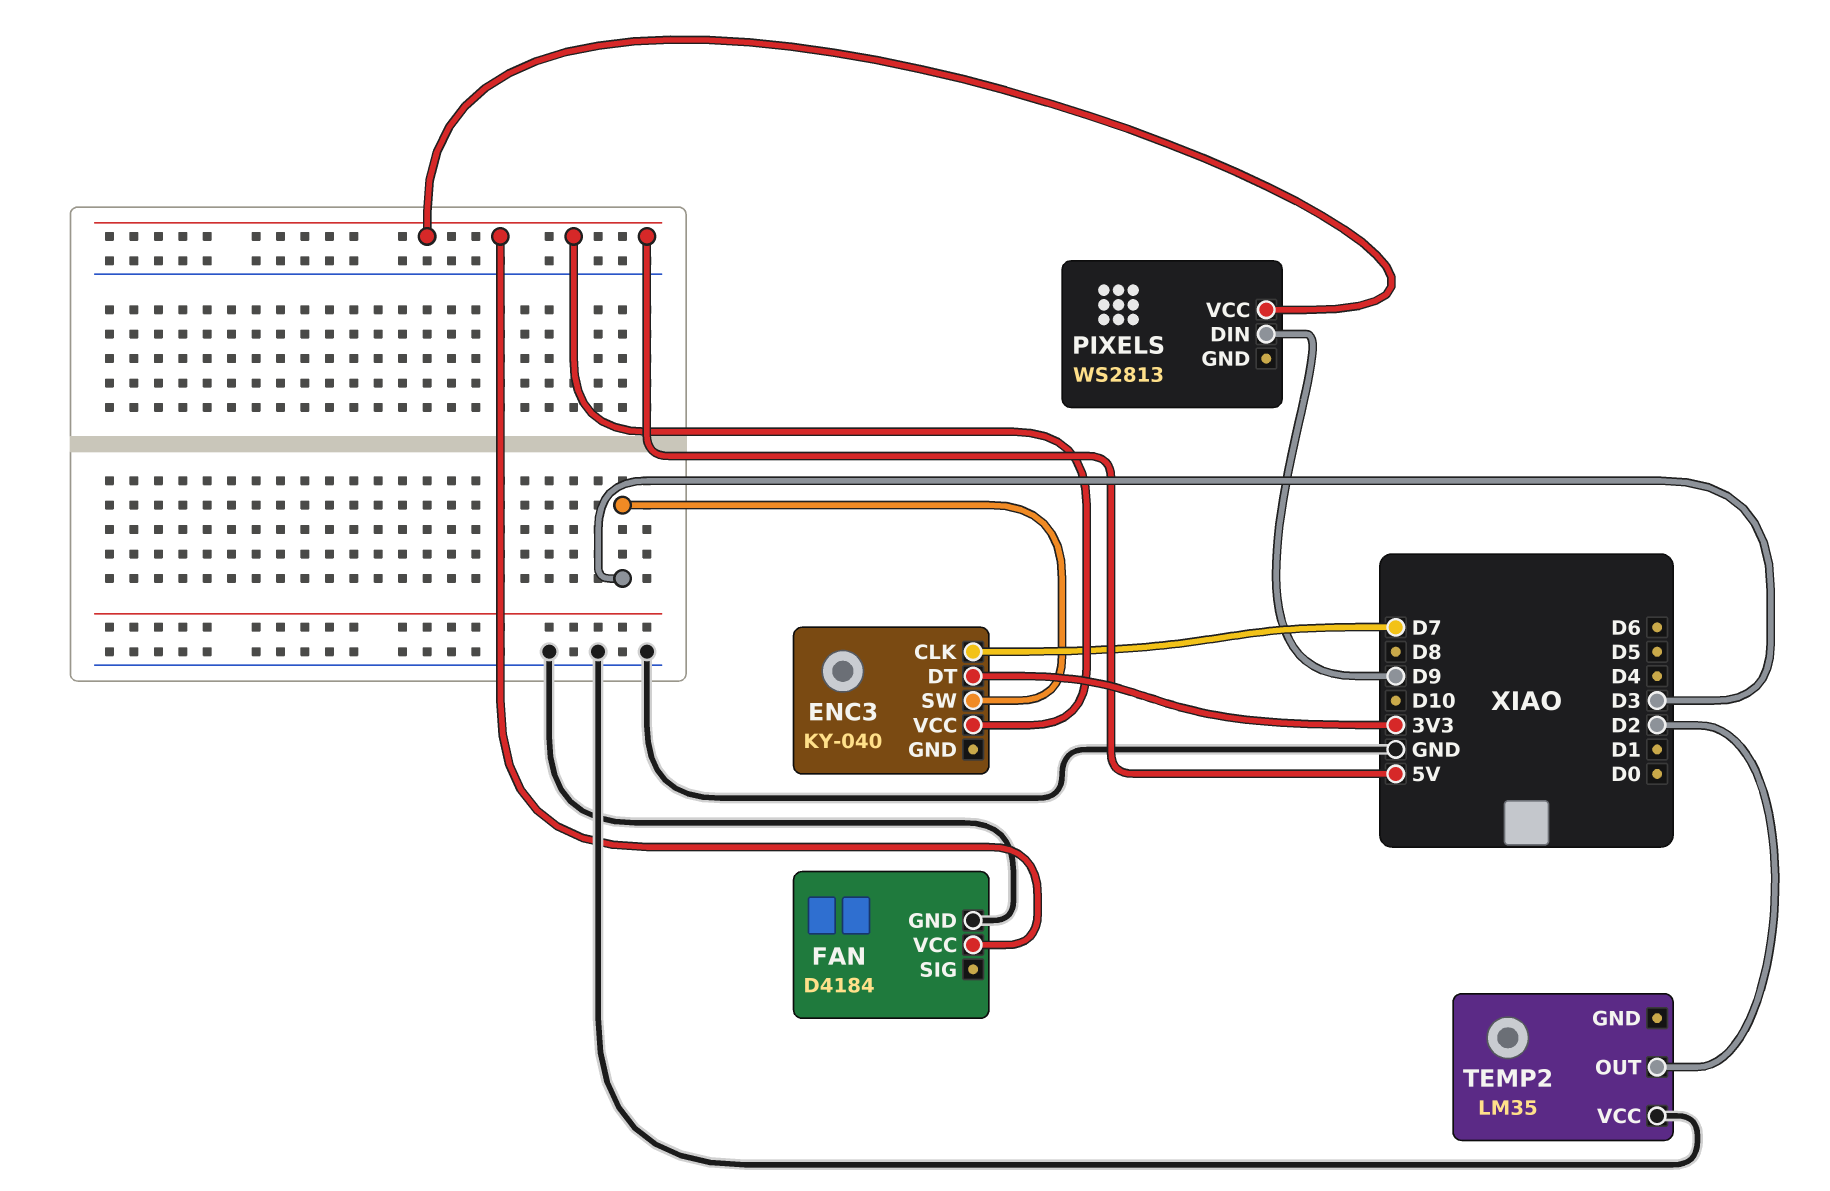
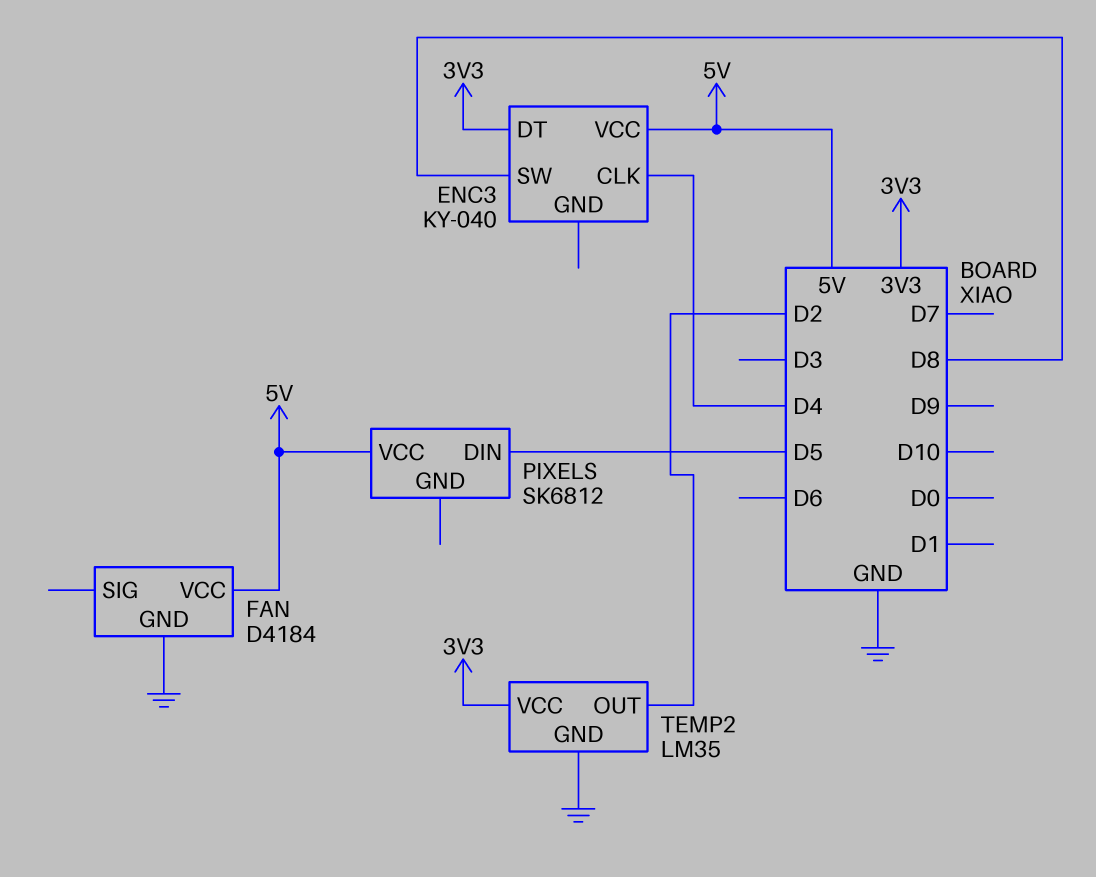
ENC3 pin CLK: D7 -> D4
ENC3 pin SW: D3 -> D8
PIXELS: WS2813 -> SK6812
PIXELS pin DIN: D9 -> D5
TEMP2 pin GND: none -> GND
TEMP2 pin VCC: GND -> 3V3

